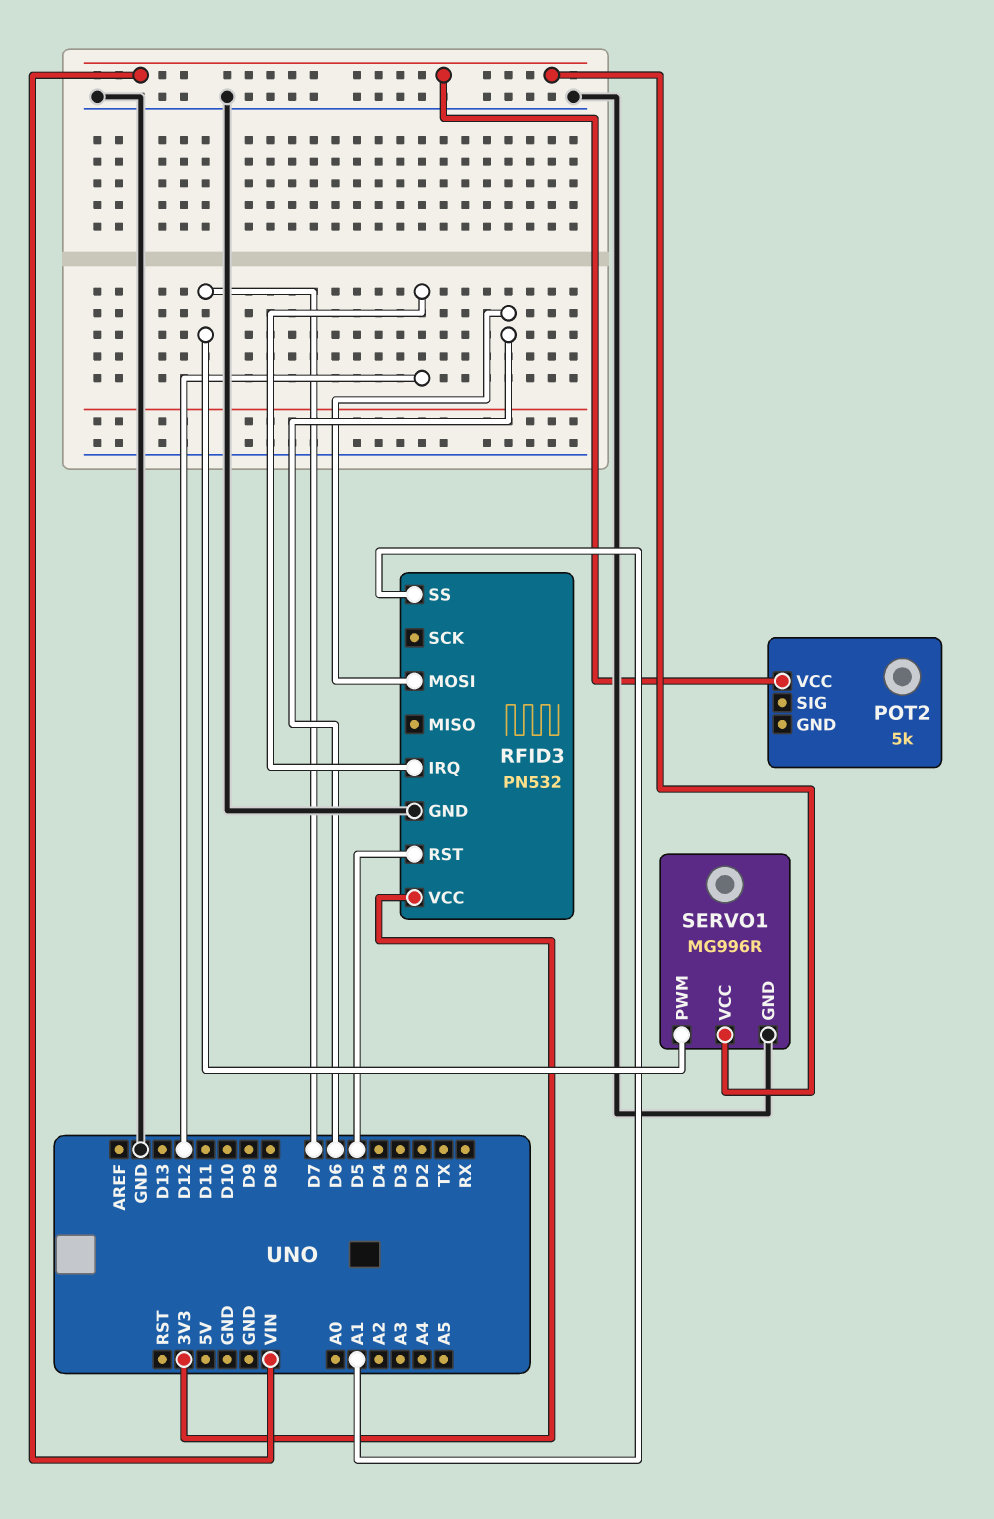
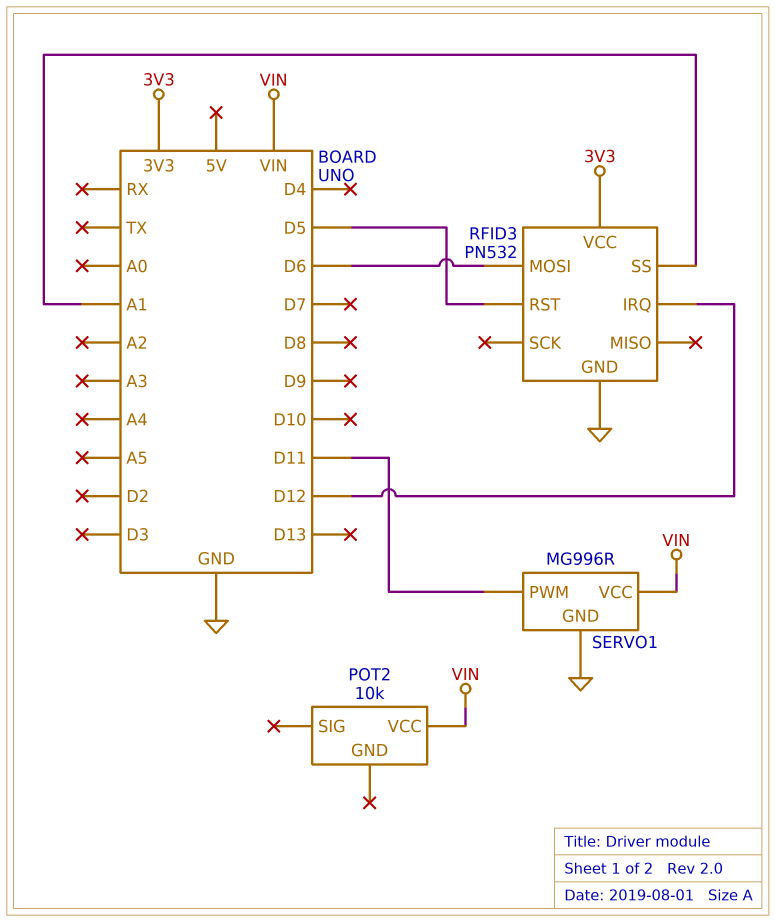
POT2: 5k -> 10k
SERVO1 pin PWM: D7 -> D11

